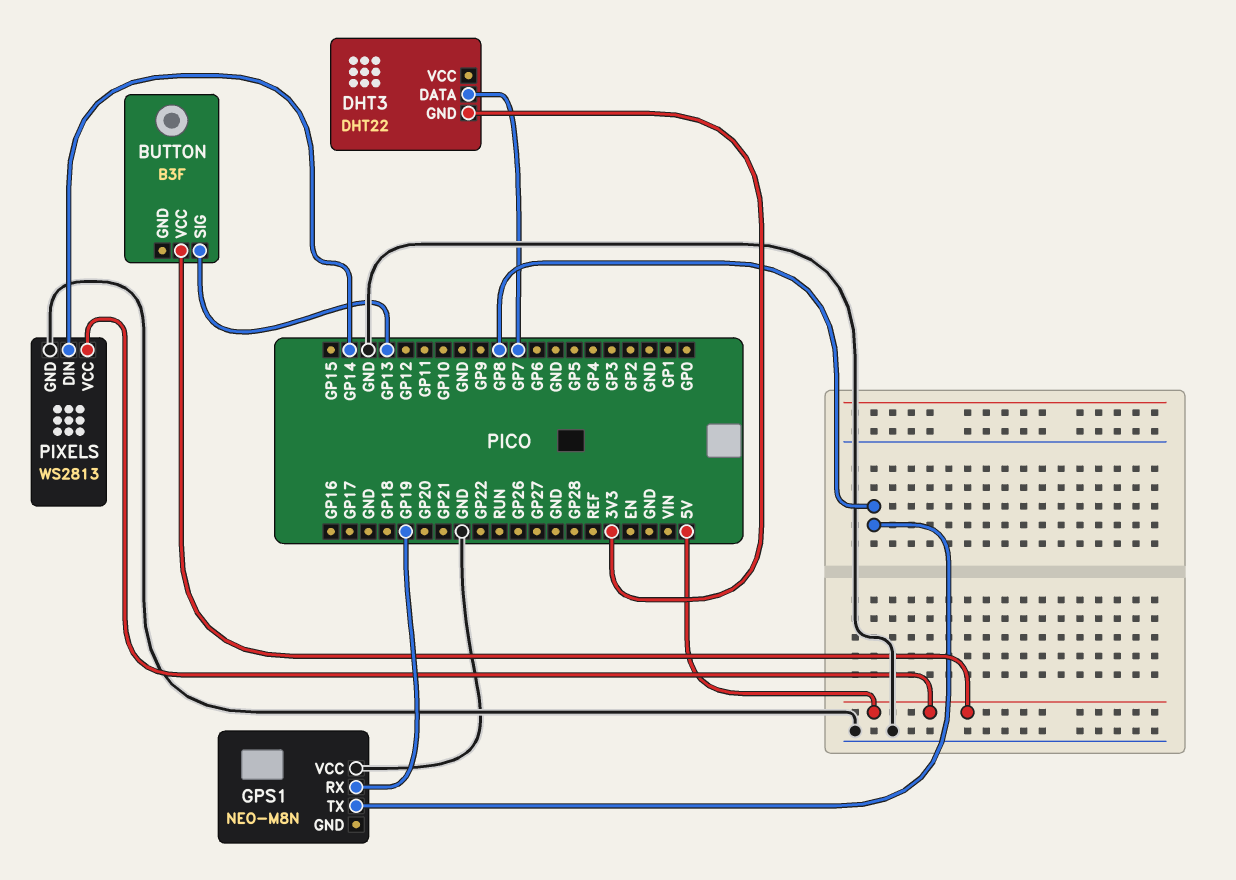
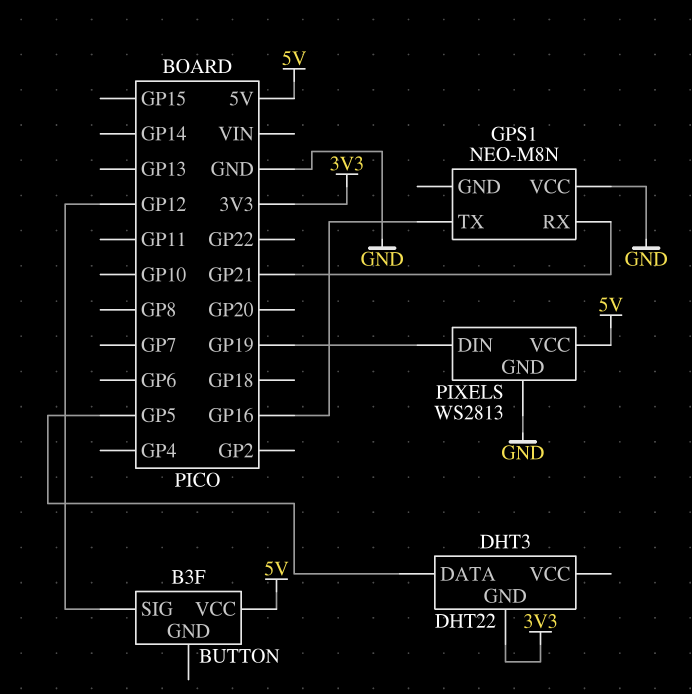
BUTTON pin SIG: GP13 -> GP12
DHT3 pin DATA: GP7 -> GP5
GPS1 pin RX: GP19 -> GP21
GPS1 pin TX: GP8 -> GP16
PIXELS pin DIN: GP14 -> GP19

